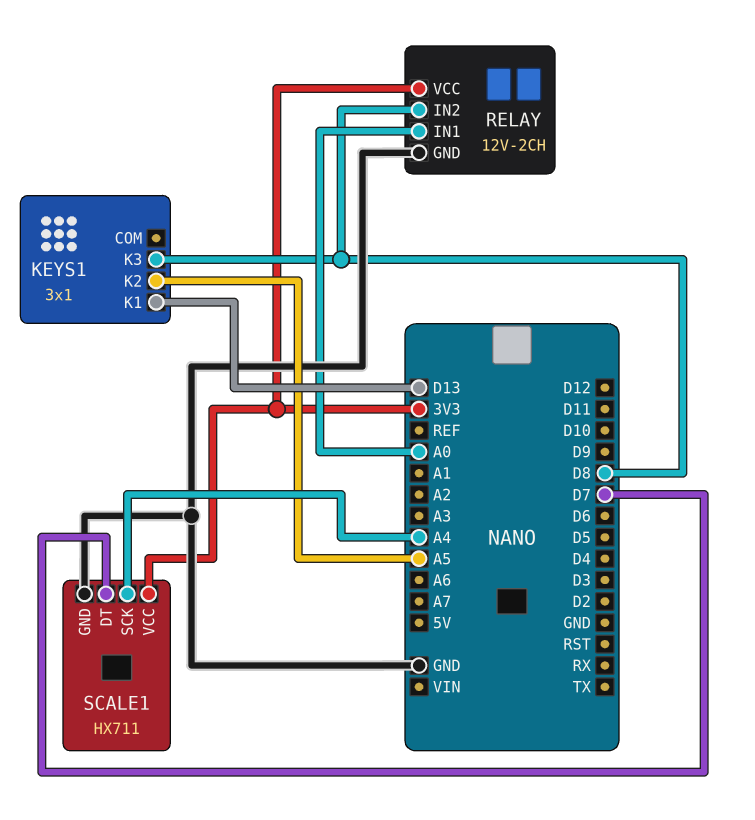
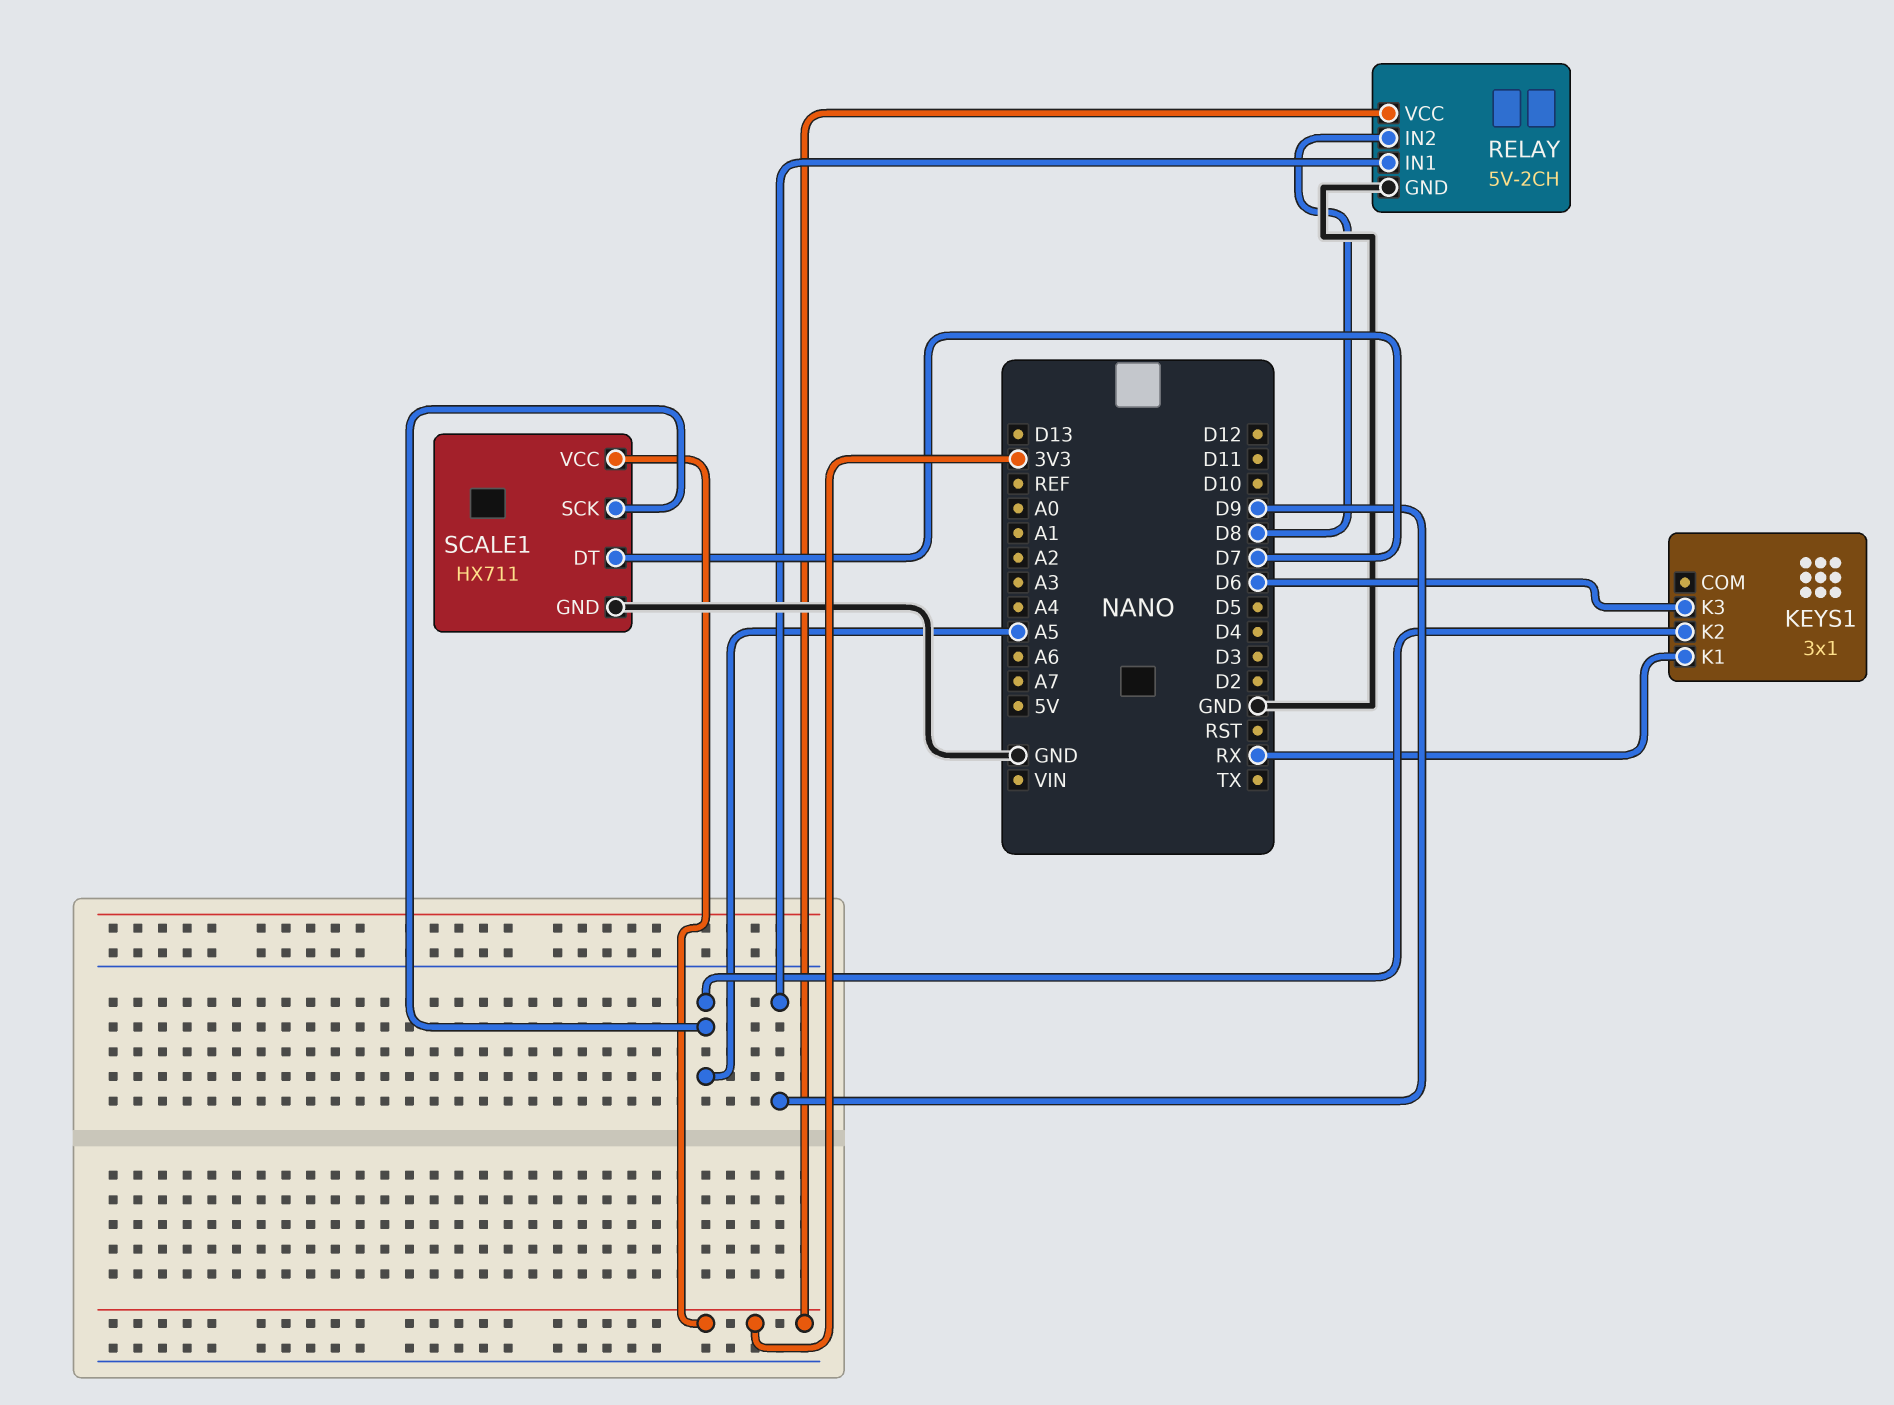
KEYS1 pin K1: D13 -> RX
KEYS1 pin K3: D8 -> D6
RELAY: 12V-2CH -> 5V-2CH
RELAY pin IN1: A0 -> D9
SCALE1 pin SCK: A4 -> A5

